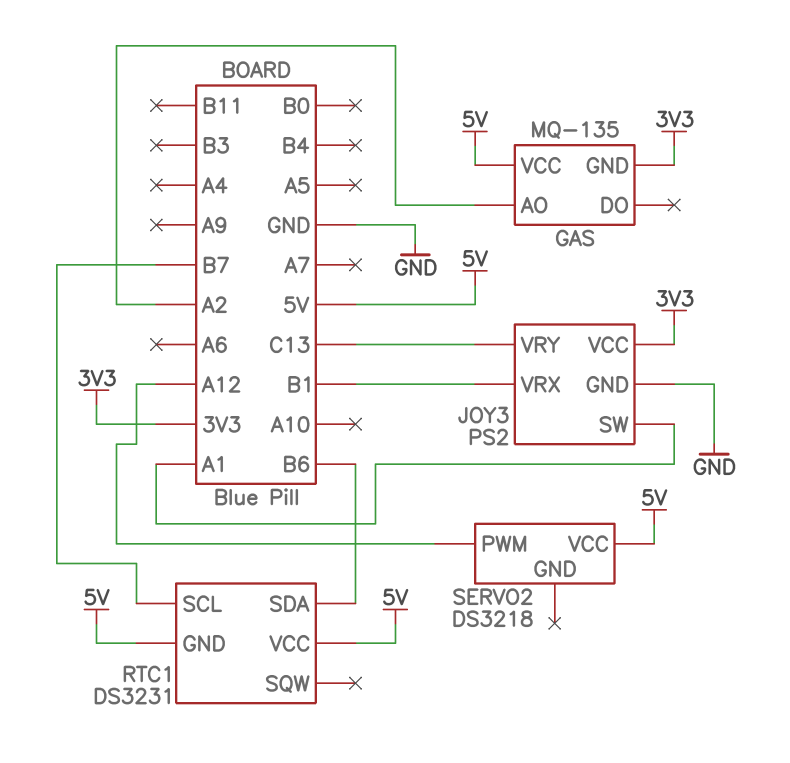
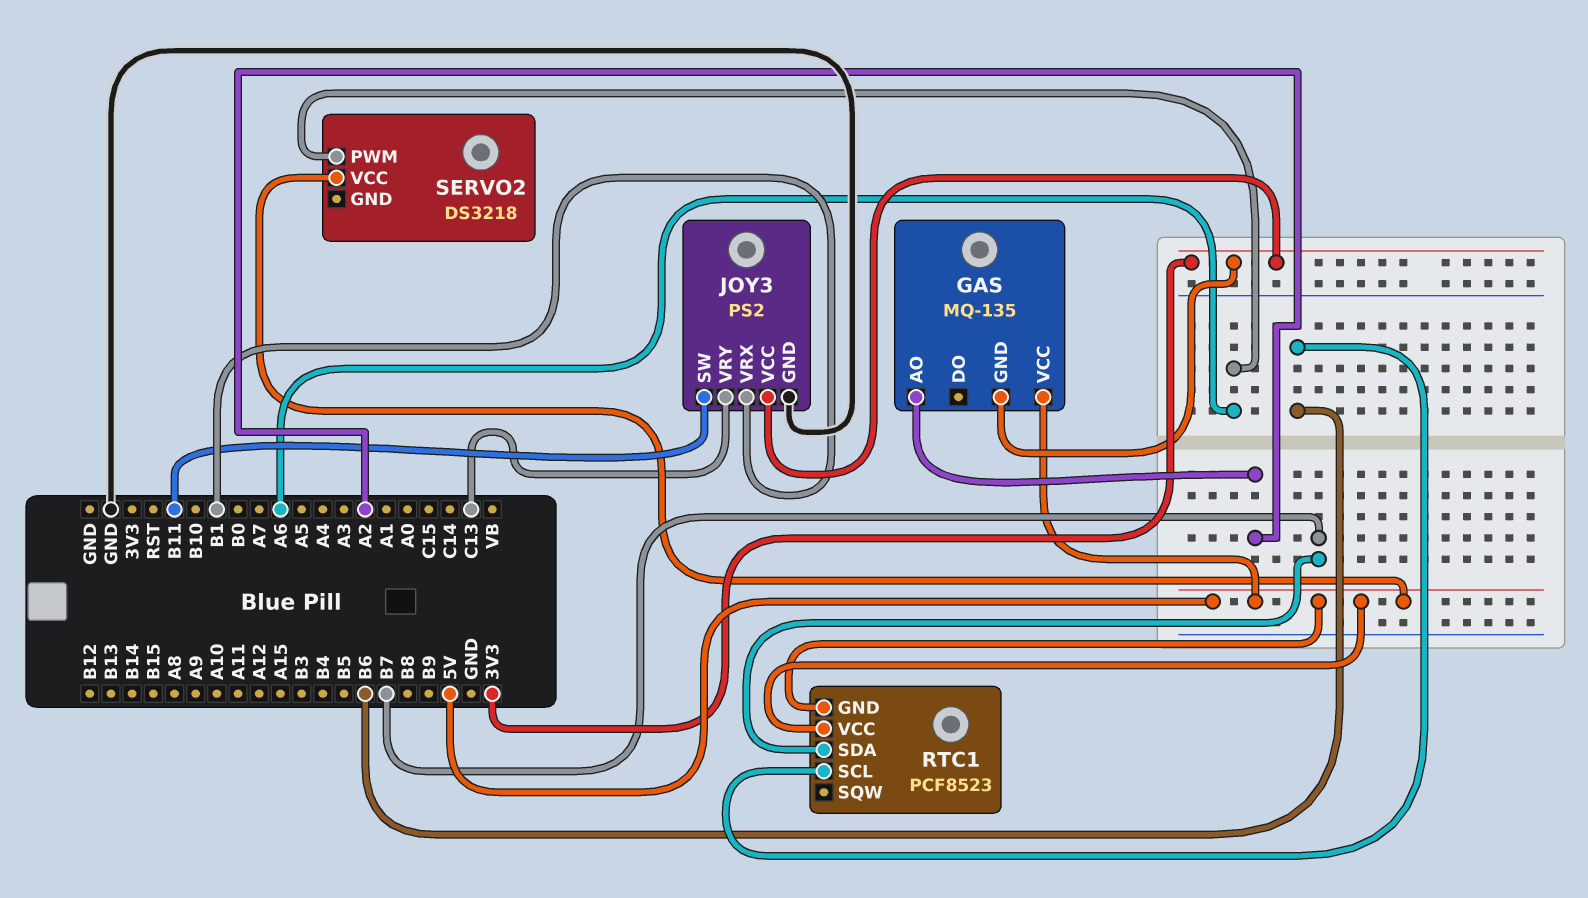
JOY3 pin SW: A1 -> B11
RTC1: DS3231 -> PCF8523
RTC1 pin SCL: B7 -> B6
RTC1 pin SDA: B6 -> B7
SERVO2 pin PWM: A12 -> A6

